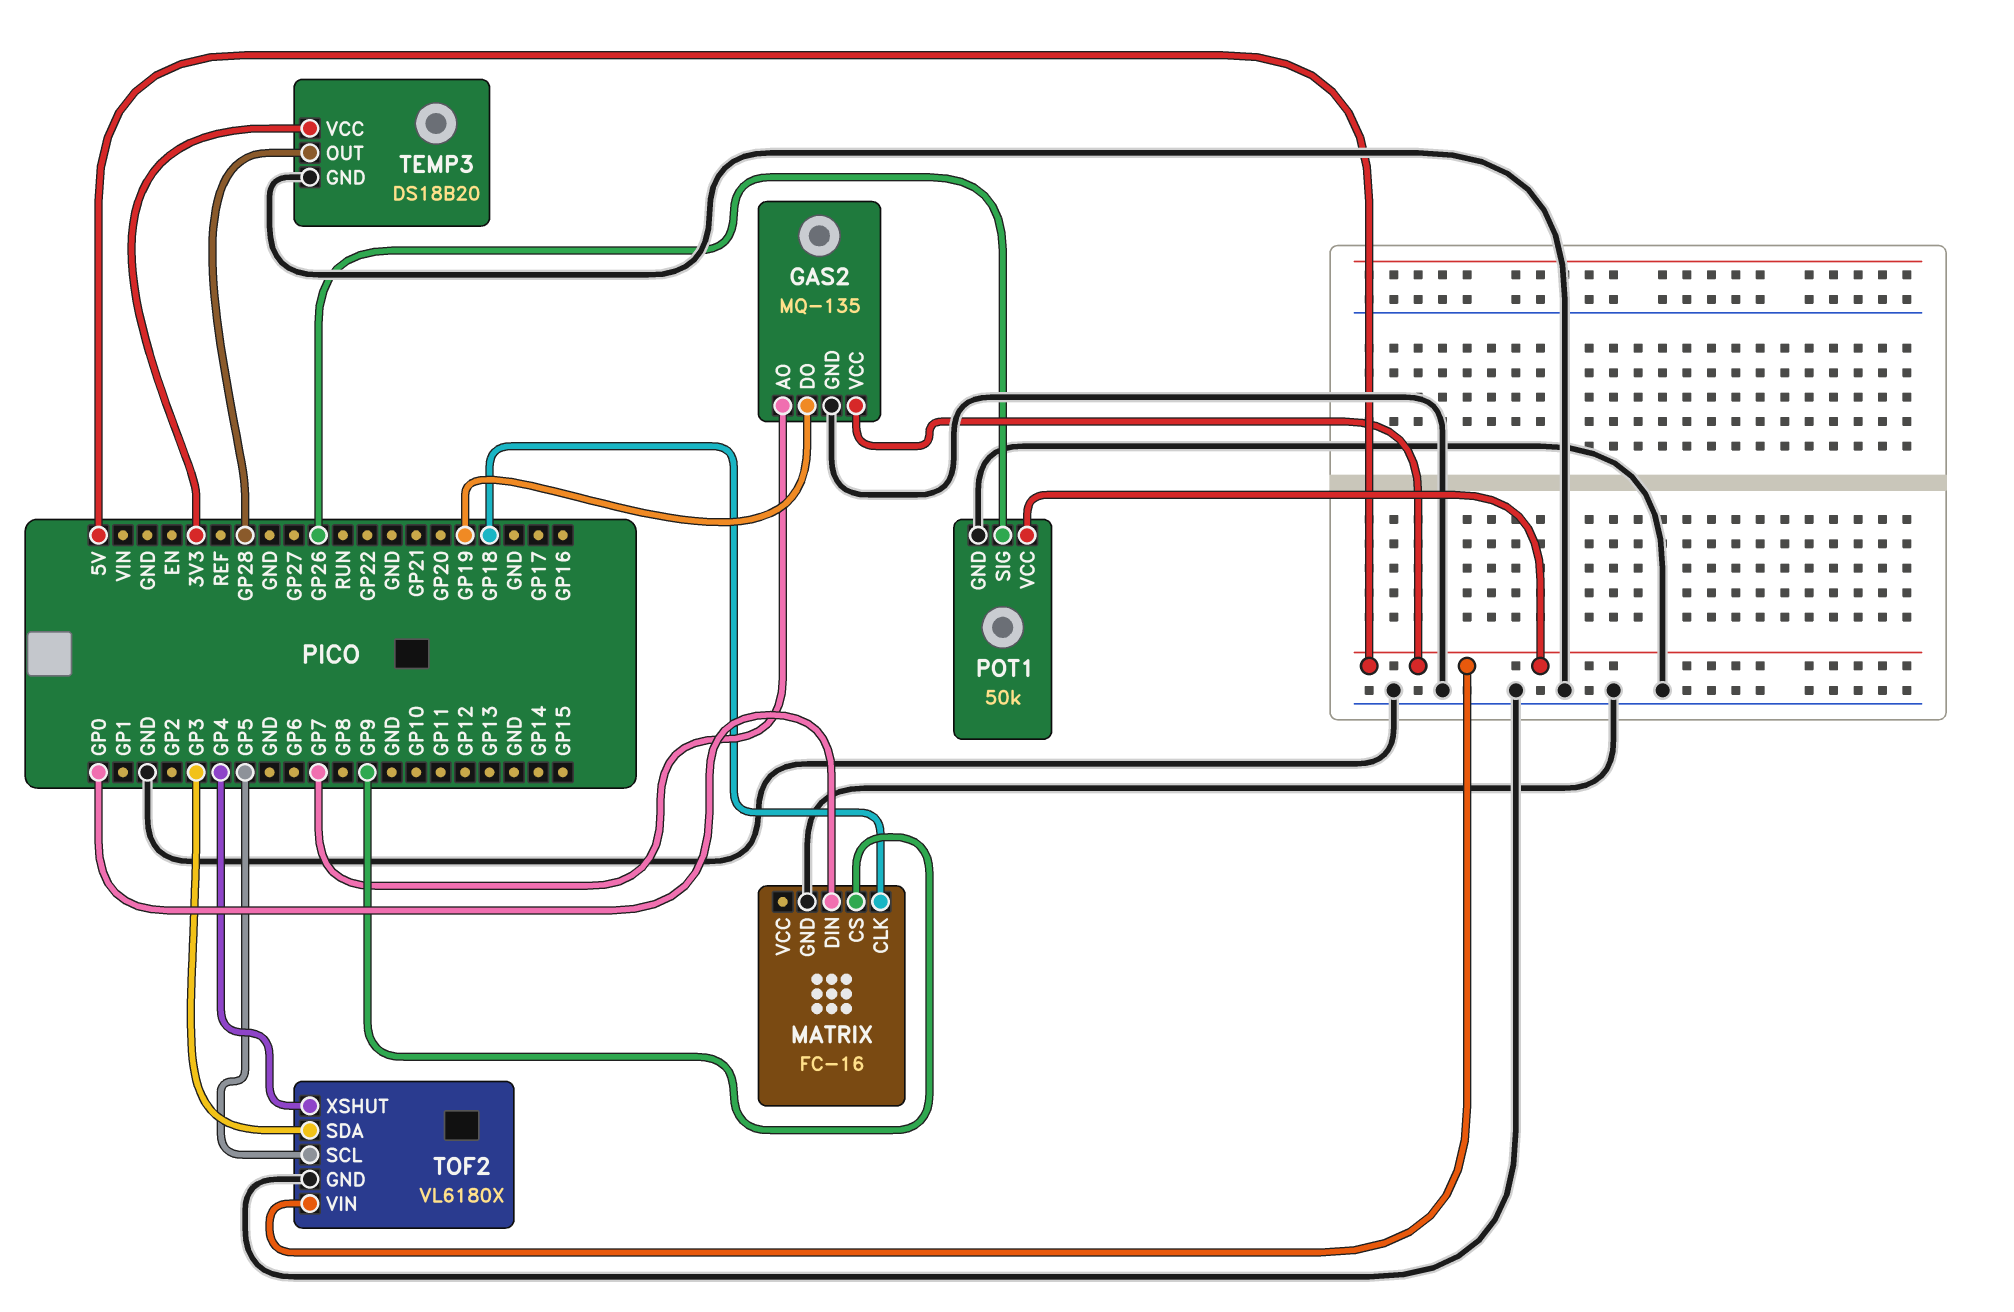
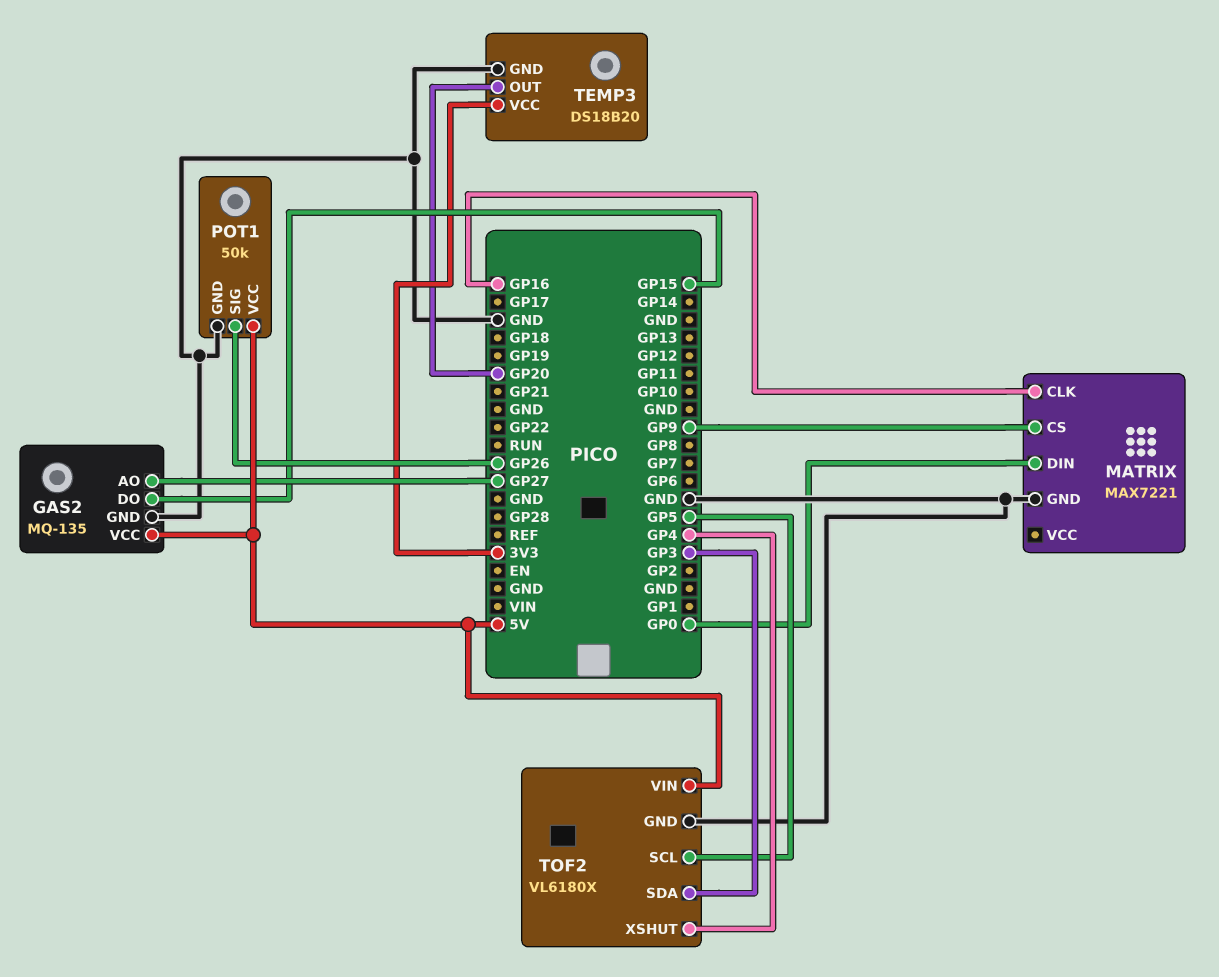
GAS2 pin AO: GP7 -> GP27
GAS2 pin DO: GP19 -> GP15
MATRIX: FC-16 -> MAX7221
MATRIX pin CLK: GP18 -> GP16
TEMP3 pin OUT: GP28 -> GP20

